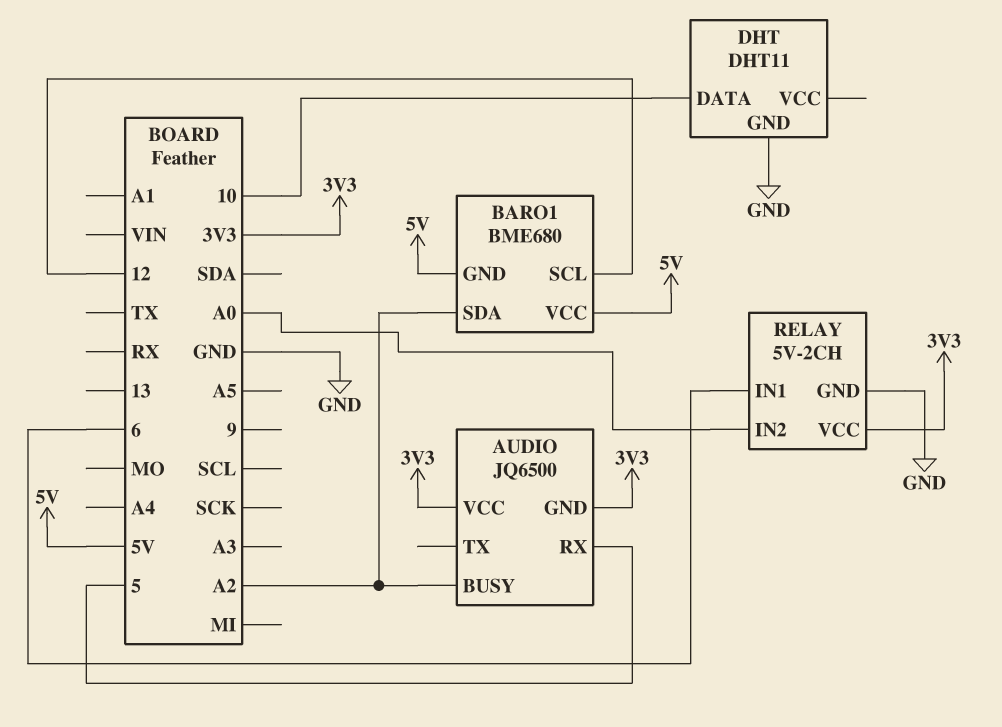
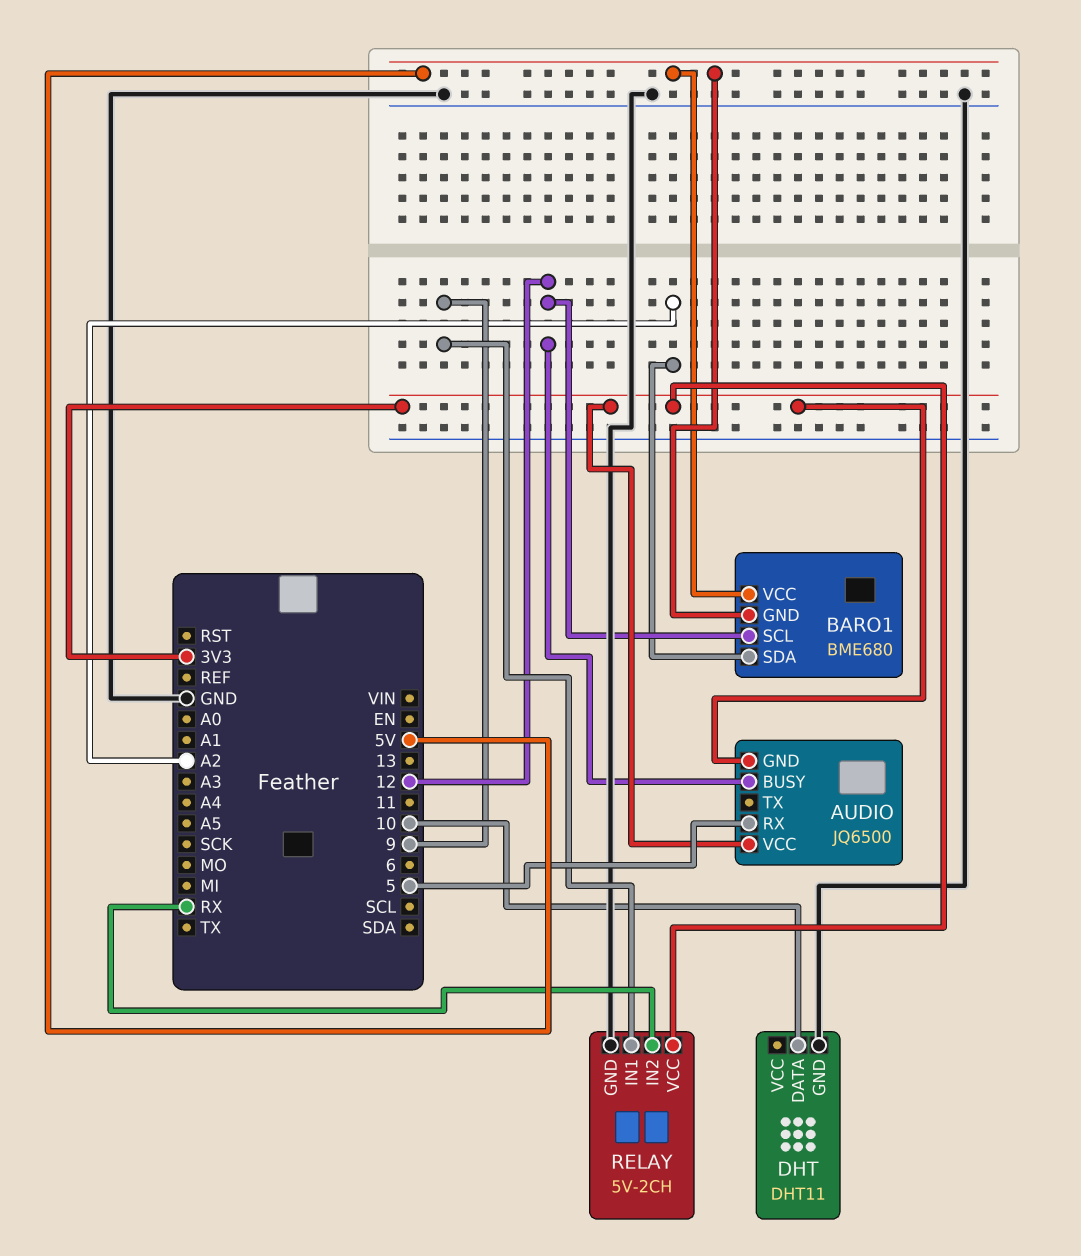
AUDIO pin BUSY: A2 -> 12
RELAY pin IN1: 6 -> 9
RELAY pin IN2: A0 -> RX

